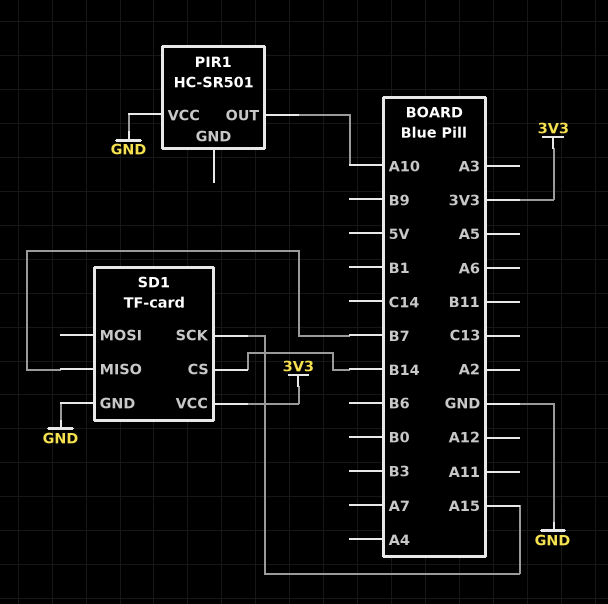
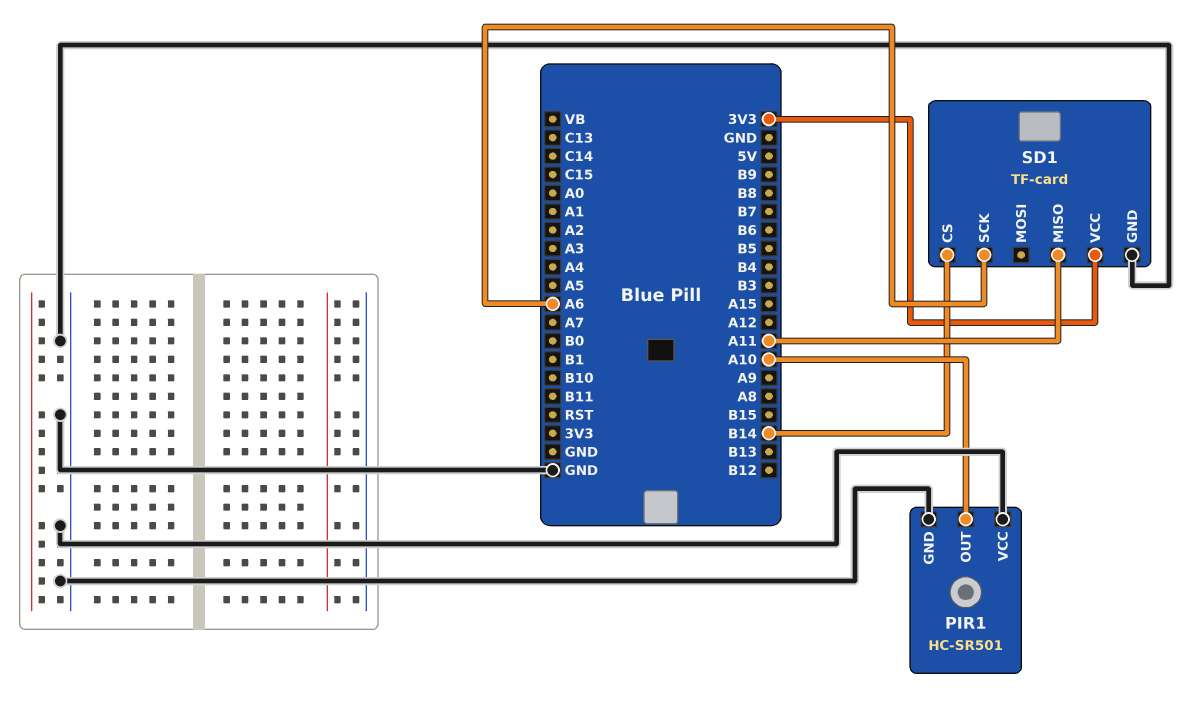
PIR1 pin GND: none -> GND
SD1 pin MISO: B7 -> A11
SD1 pin SCK: A15 -> A6

